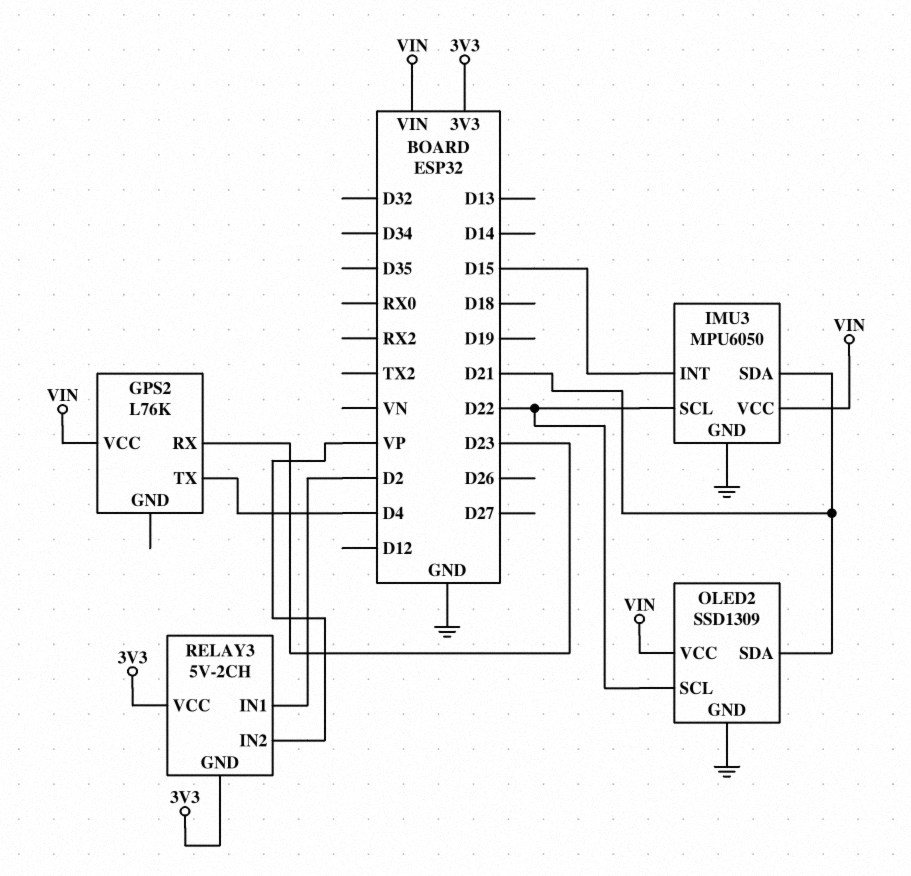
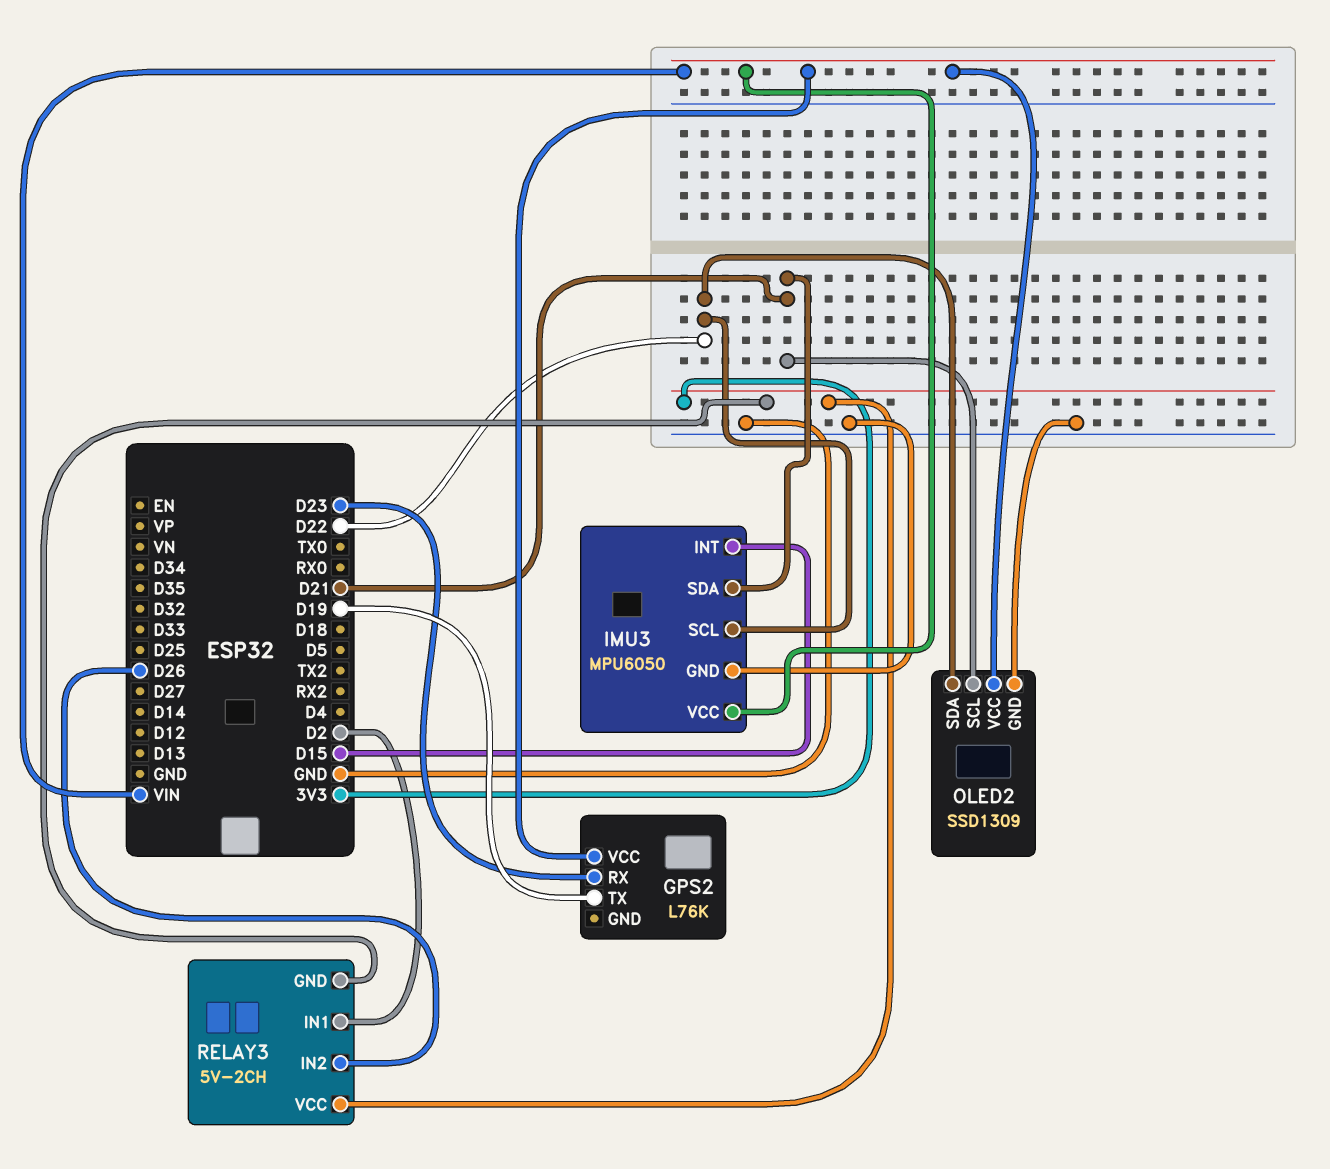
GPS2 pin TX: D4 -> D19
OLED2 pin SCL: D22 -> D21
OLED2 pin SDA: D21 -> D22
RELAY3 pin IN2: VP -> D26

